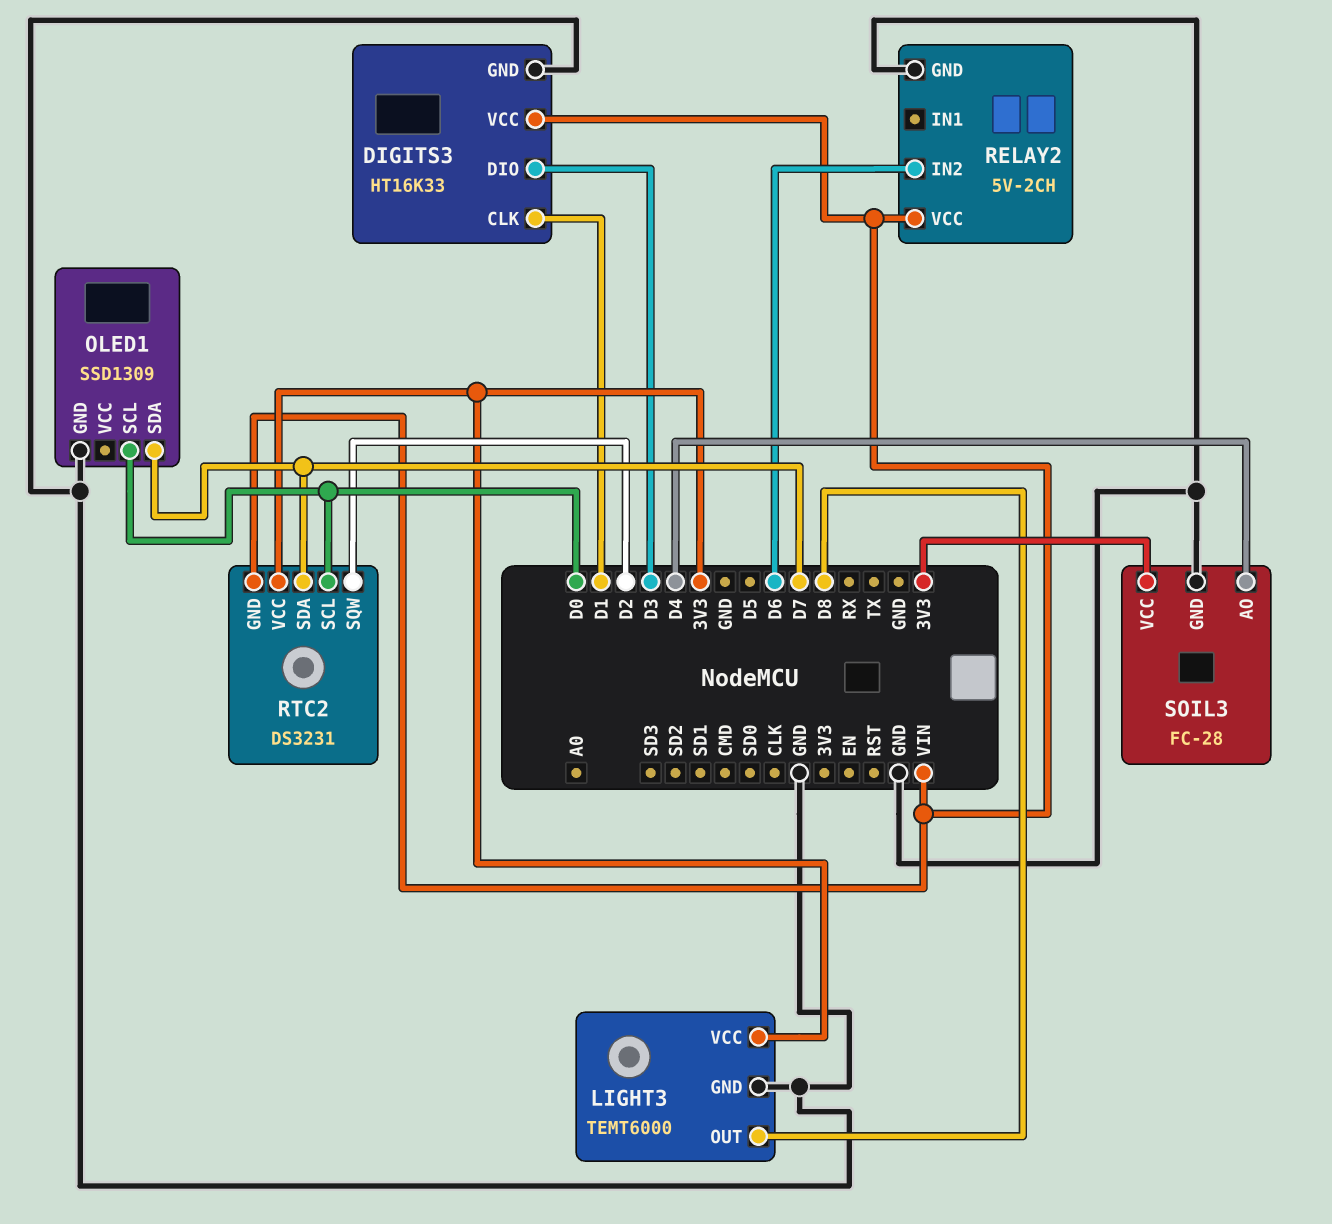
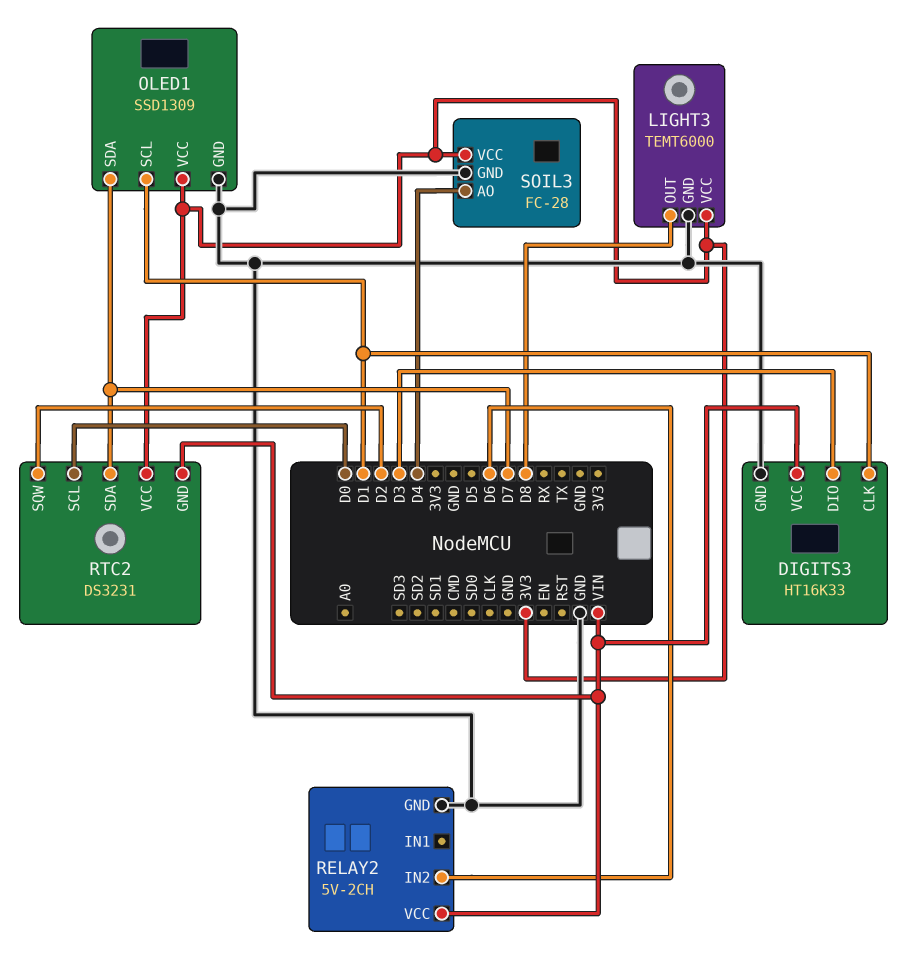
OLED1 pin SCL: D0 -> D1
OLED1 pin VCC: none -> 3V3

